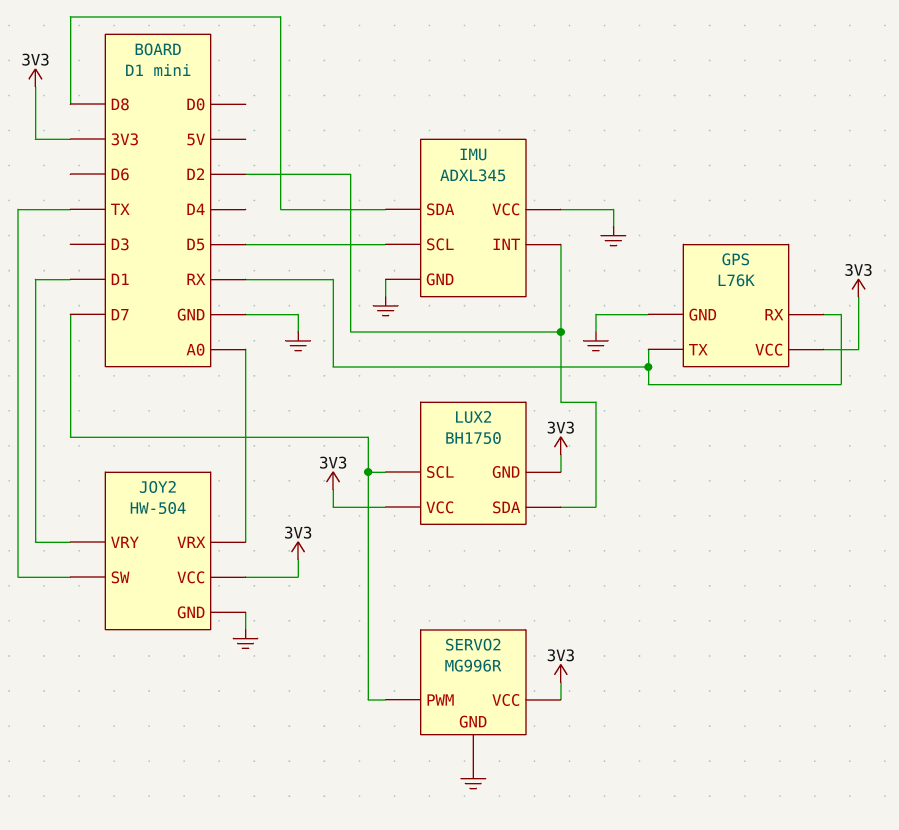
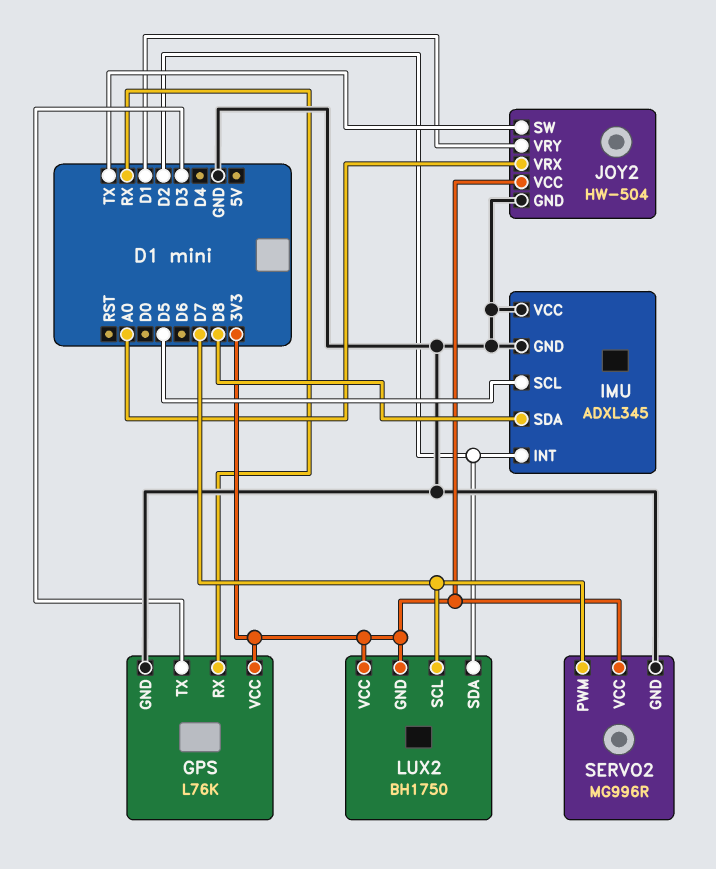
GPS pin TX: RX -> D3

